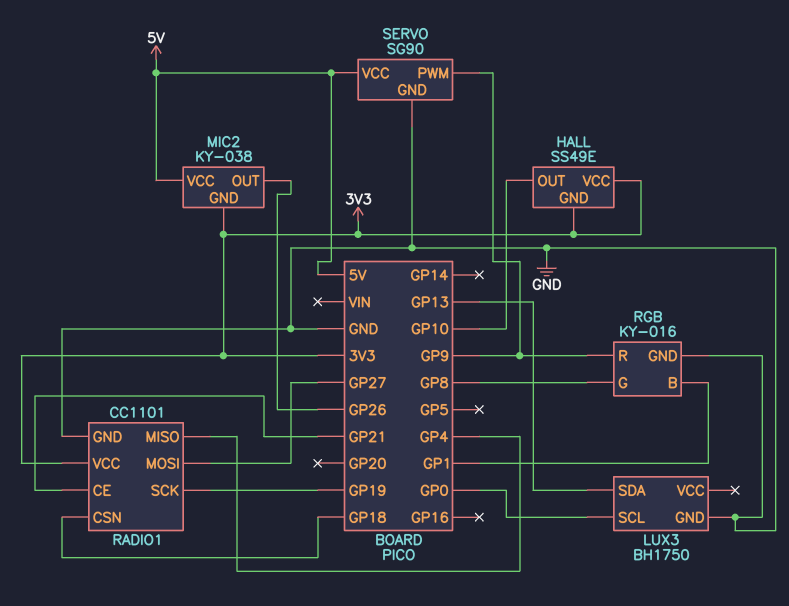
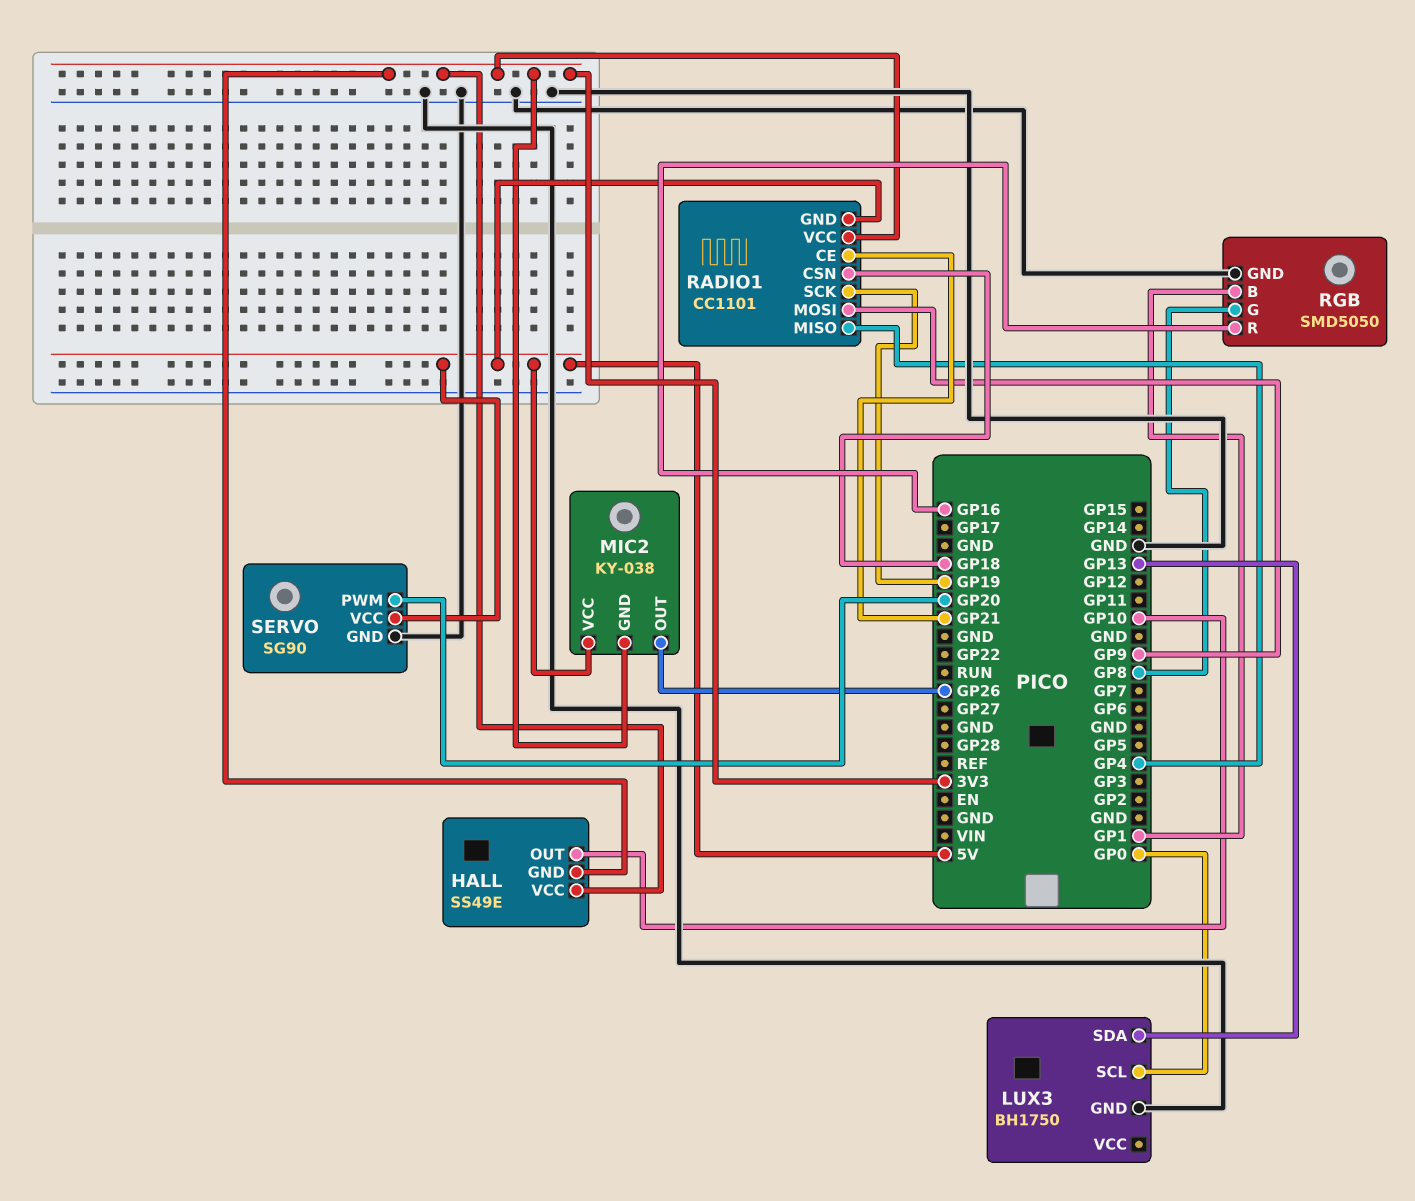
RADIO1 pin GND: GND -> 5V
RADIO1 pin MOSI: GP27 -> GP9
RGB: KY-016 -> SMD5050
RGB pin R: GP9 -> GP16
SERVO pin PWM: GP9 -> GP20

